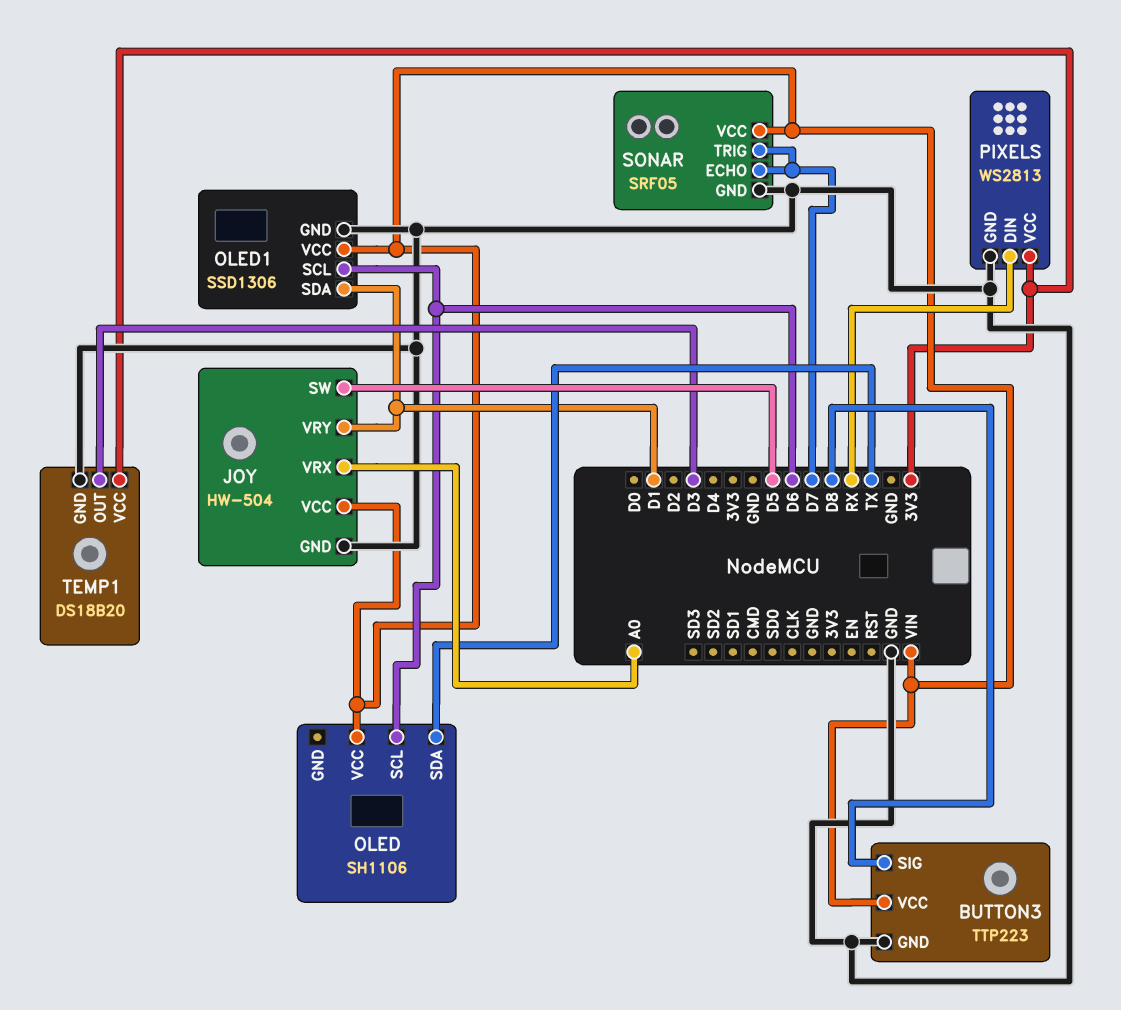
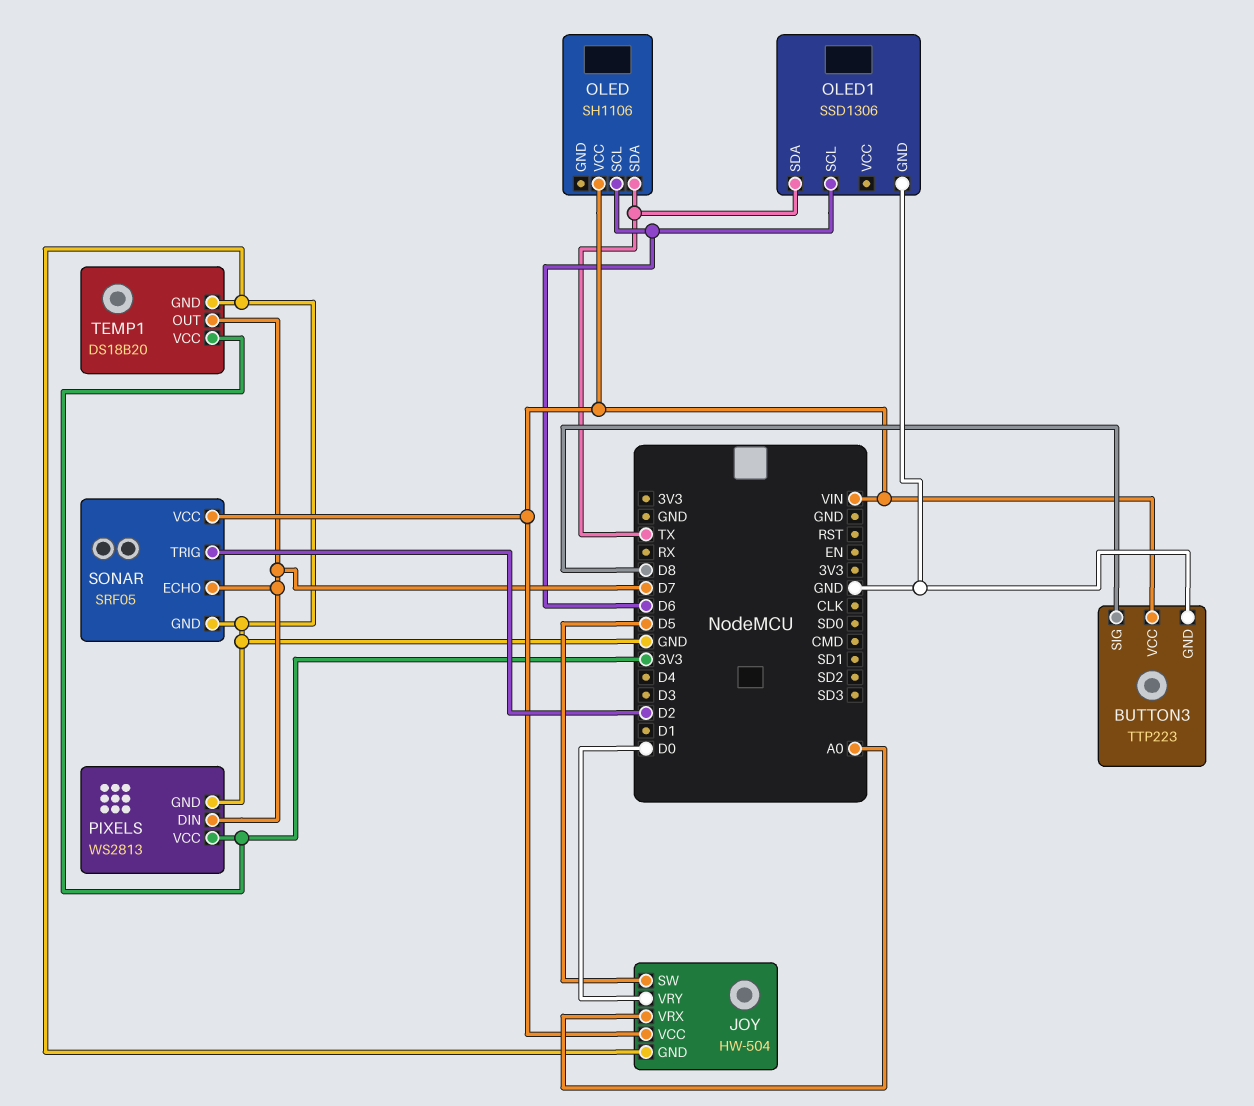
JOY pin VRY: D1 -> D0
OLED1 pin SDA: D1 -> TX
OLED1 pin VCC: VIN -> none
PIXELS pin DIN: RX -> D7
SONAR pin TRIG: D7 -> D2
TEMP1 pin OUT: D3 -> D7

